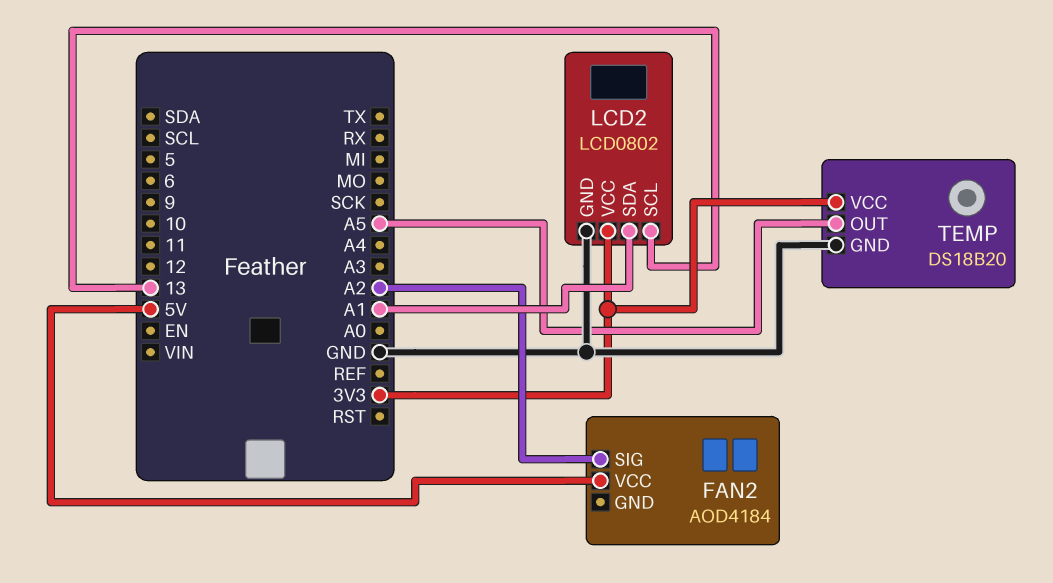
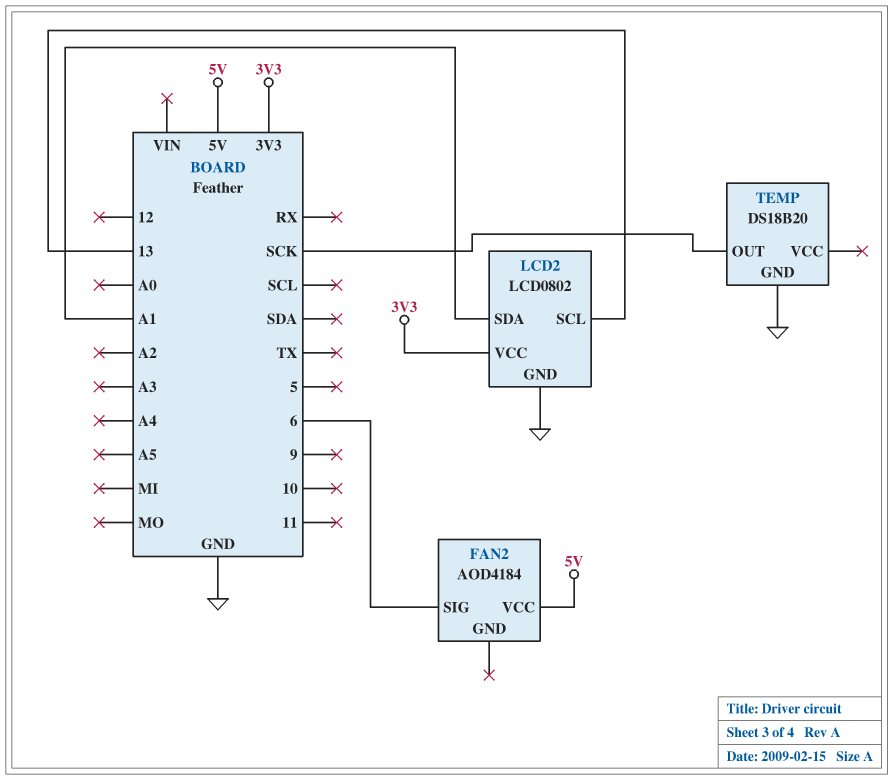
FAN2 pin SIG: A2 -> 6
TEMP pin OUT: A5 -> SCK
TEMP pin VCC: 3V3 -> none

